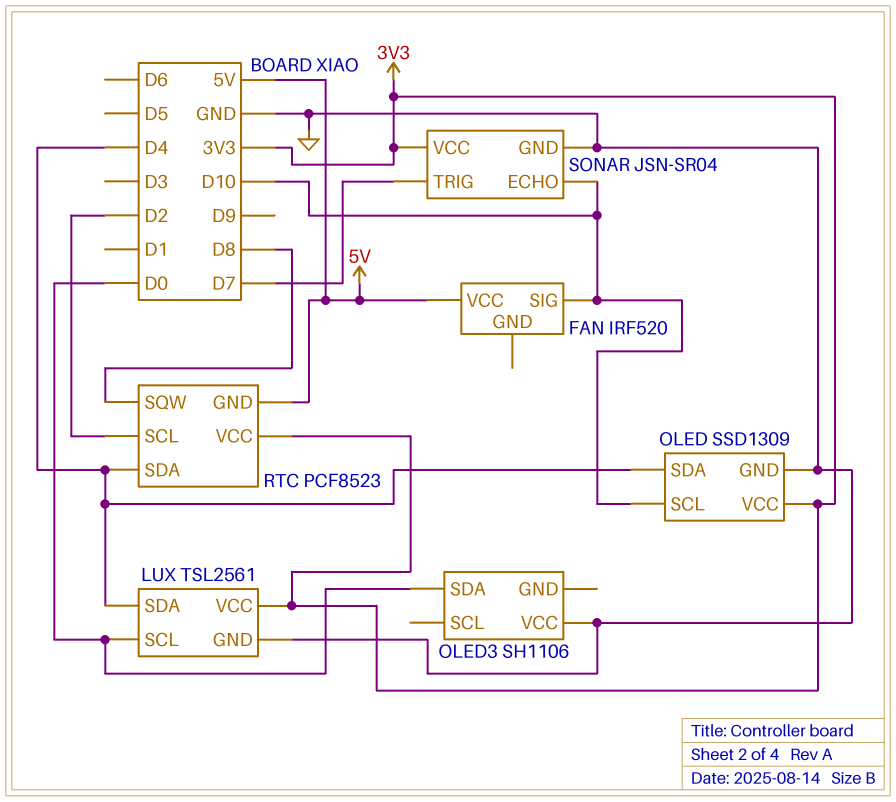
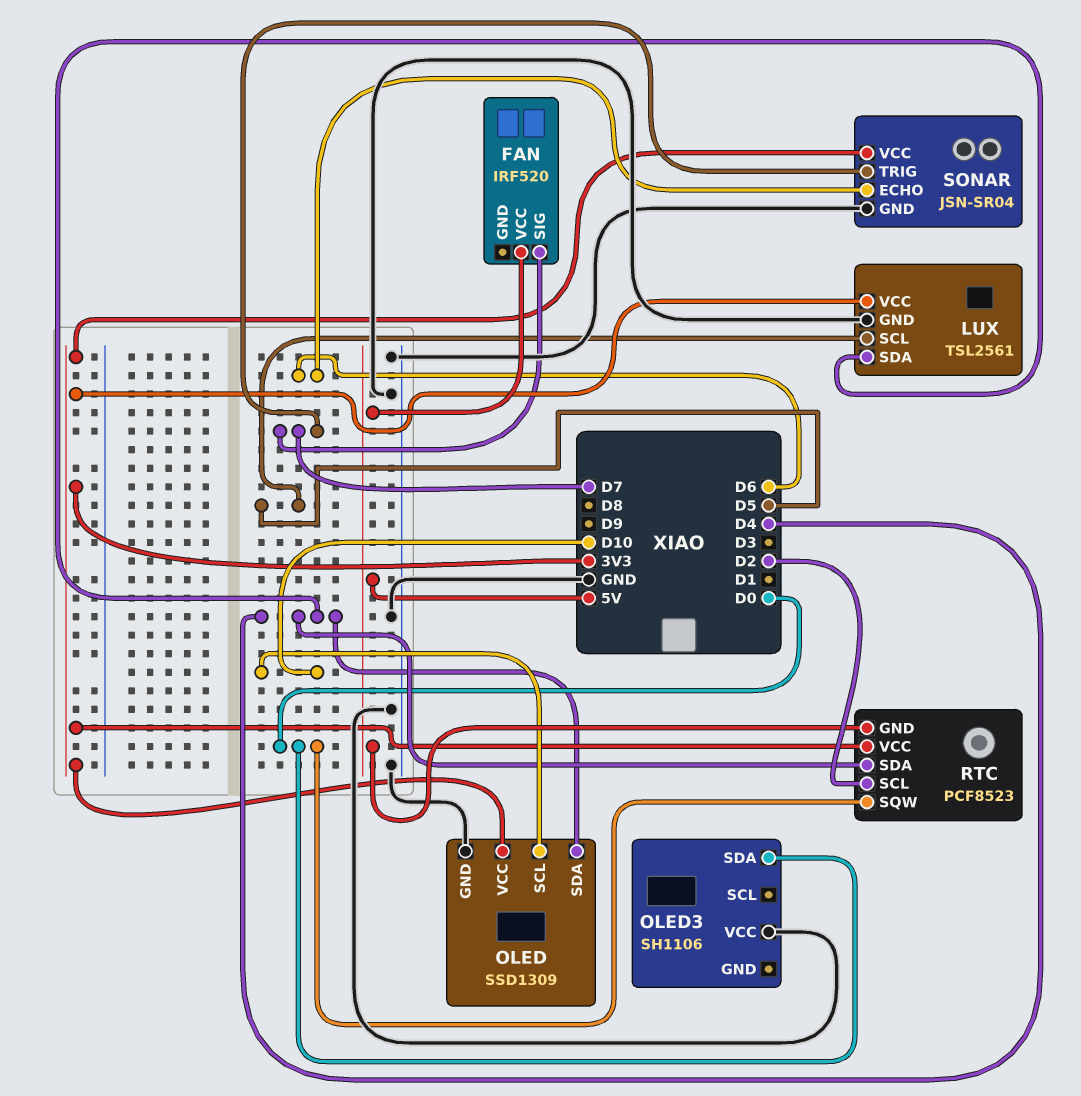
FAN pin SIG: D10 -> D7
LUX pin SCL: D0 -> D5
RTC pin SQW: D8 -> D0
SONAR pin ECHO: D10 -> D6

